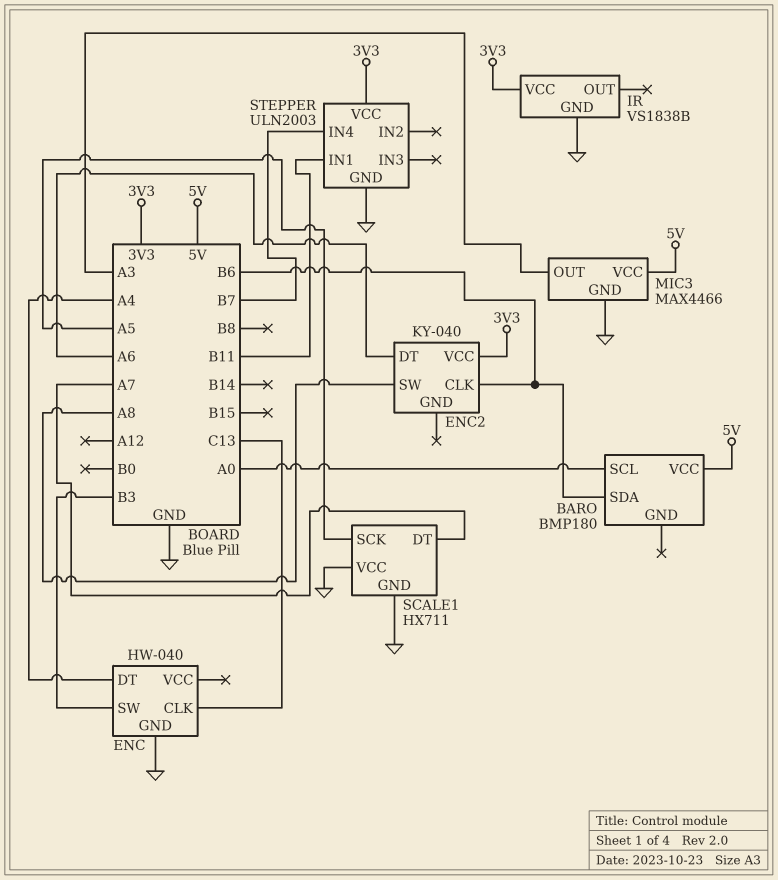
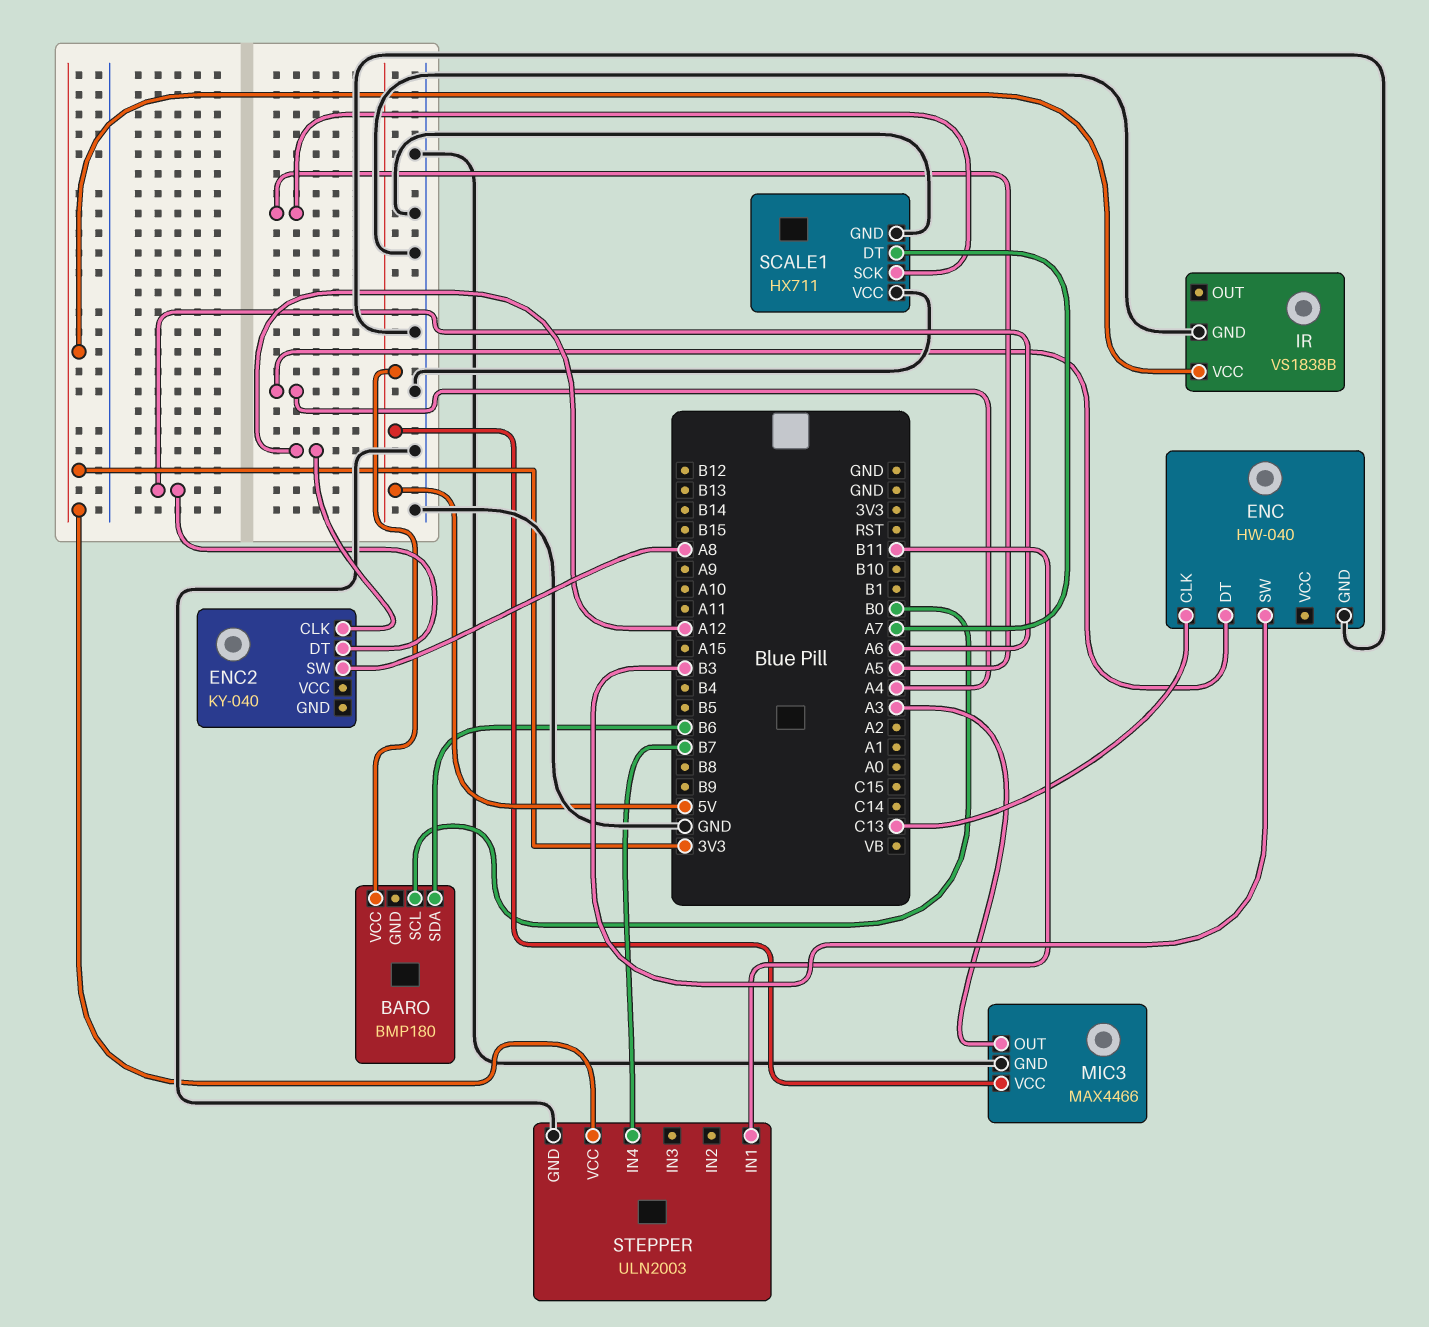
BARO pin SCL: A0 -> B0
ENC2 pin CLK: B6 -> A12
ENC2 pin VCC: 3V3 -> none

